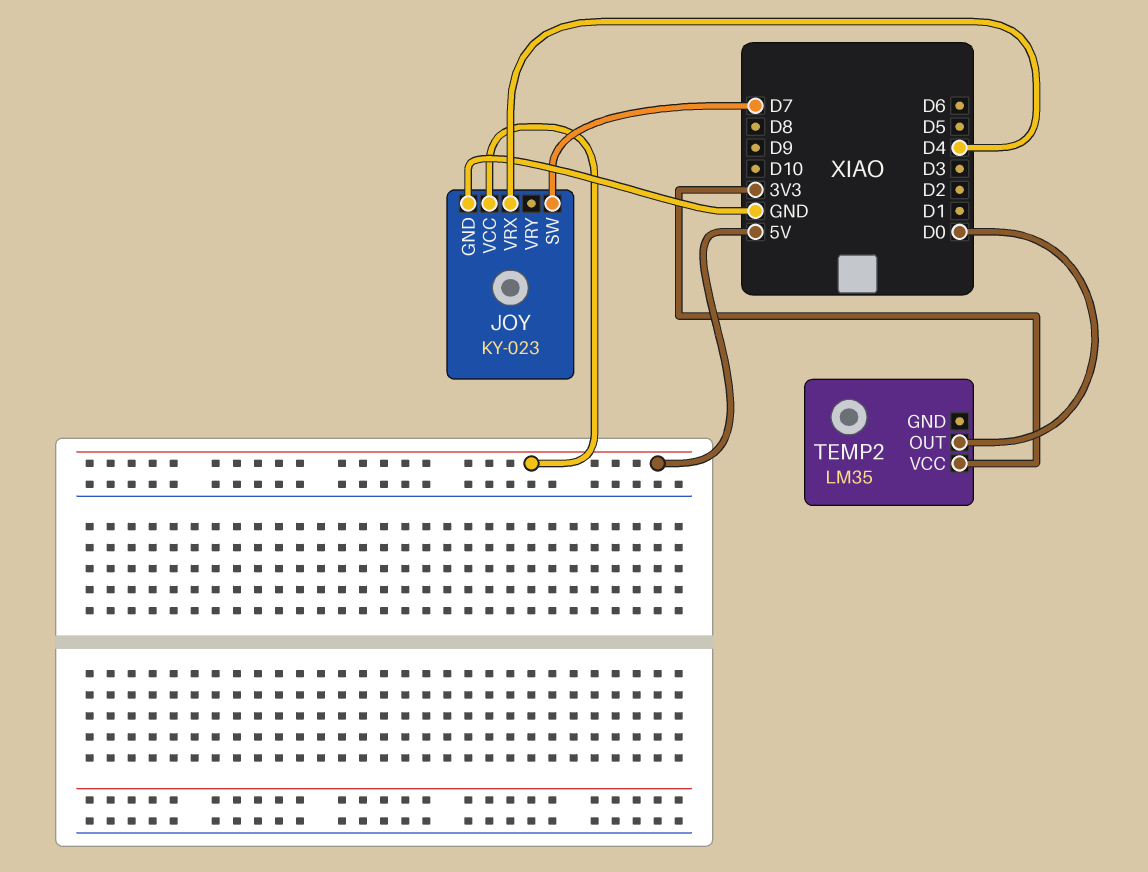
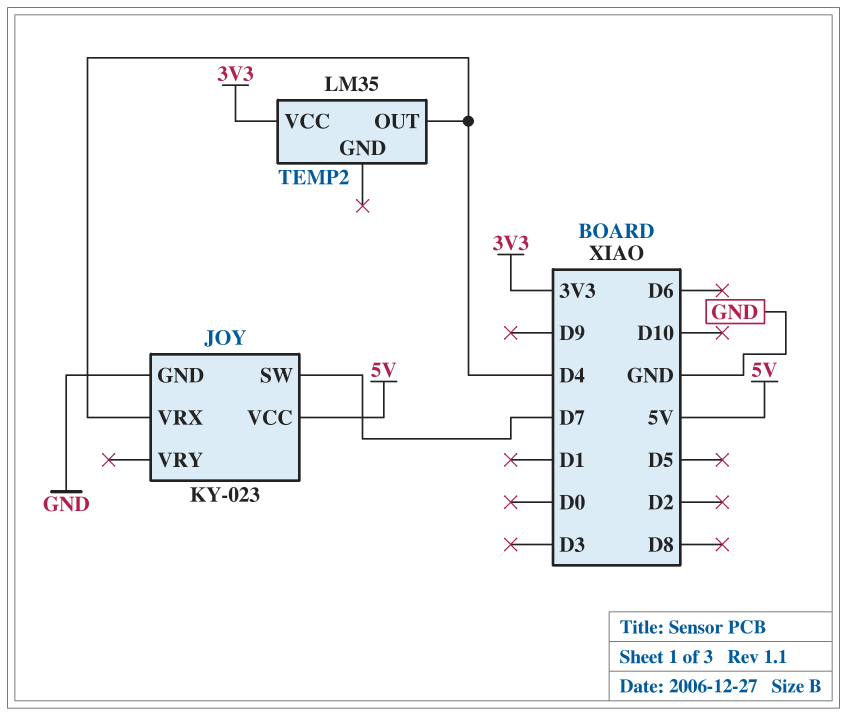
TEMP2 pin OUT: D0 -> D4

